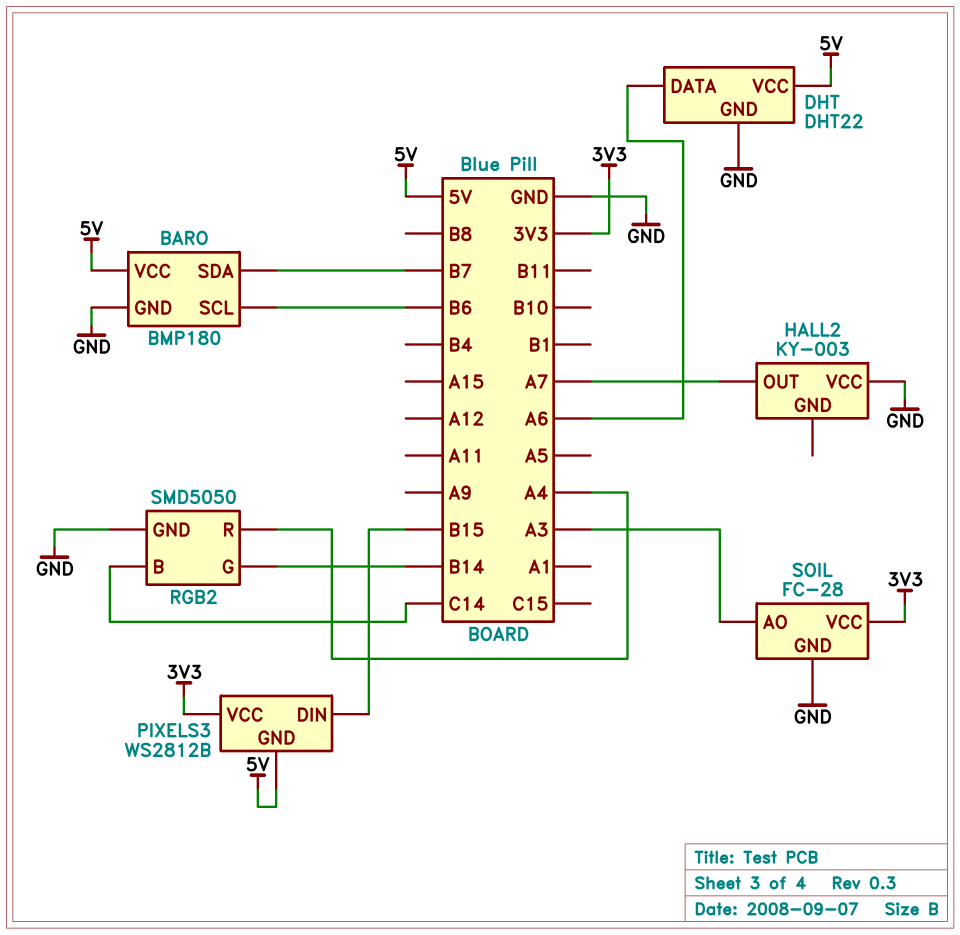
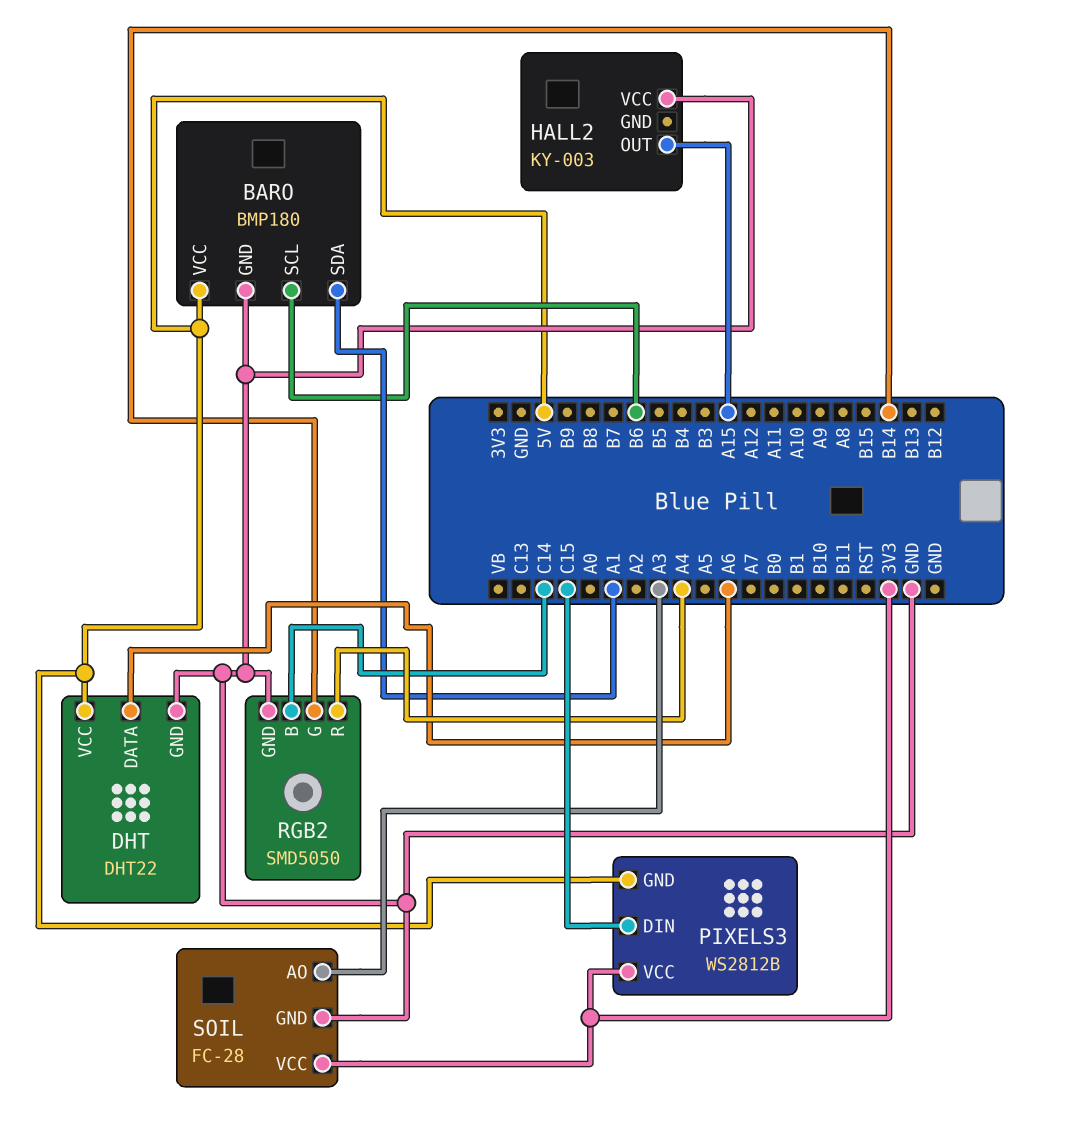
BARO pin SDA: B7 -> A1
HALL2 pin OUT: A7 -> A15
PIXELS3 pin DIN: B15 -> C15

